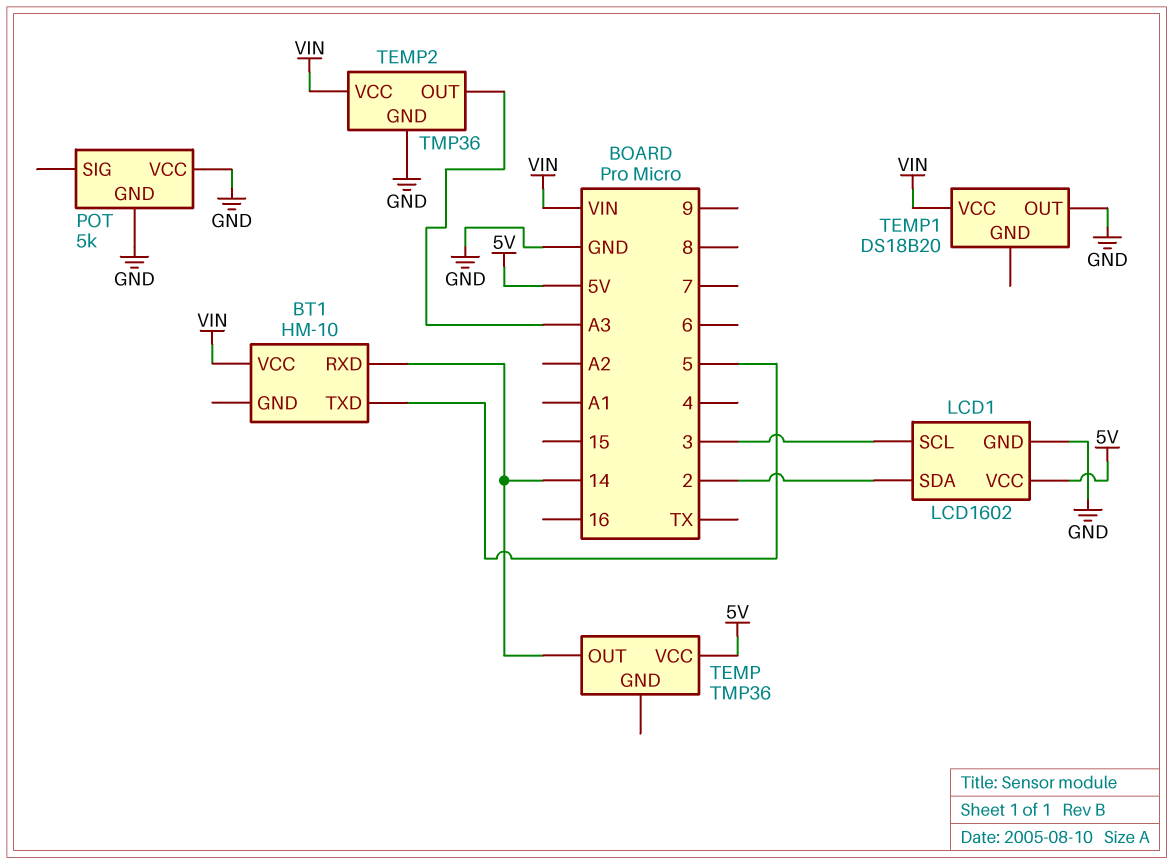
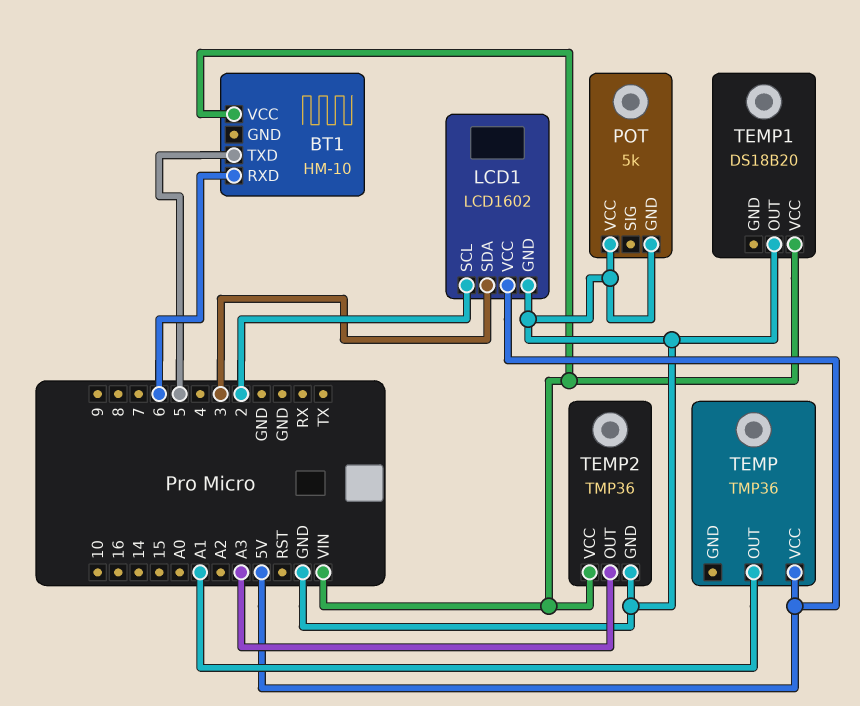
BT1 pin RXD: 14 -> 6
LCD1 pin SCL: 3 -> 2
LCD1 pin SDA: 2 -> 3
TEMP pin OUT: 14 -> A1

